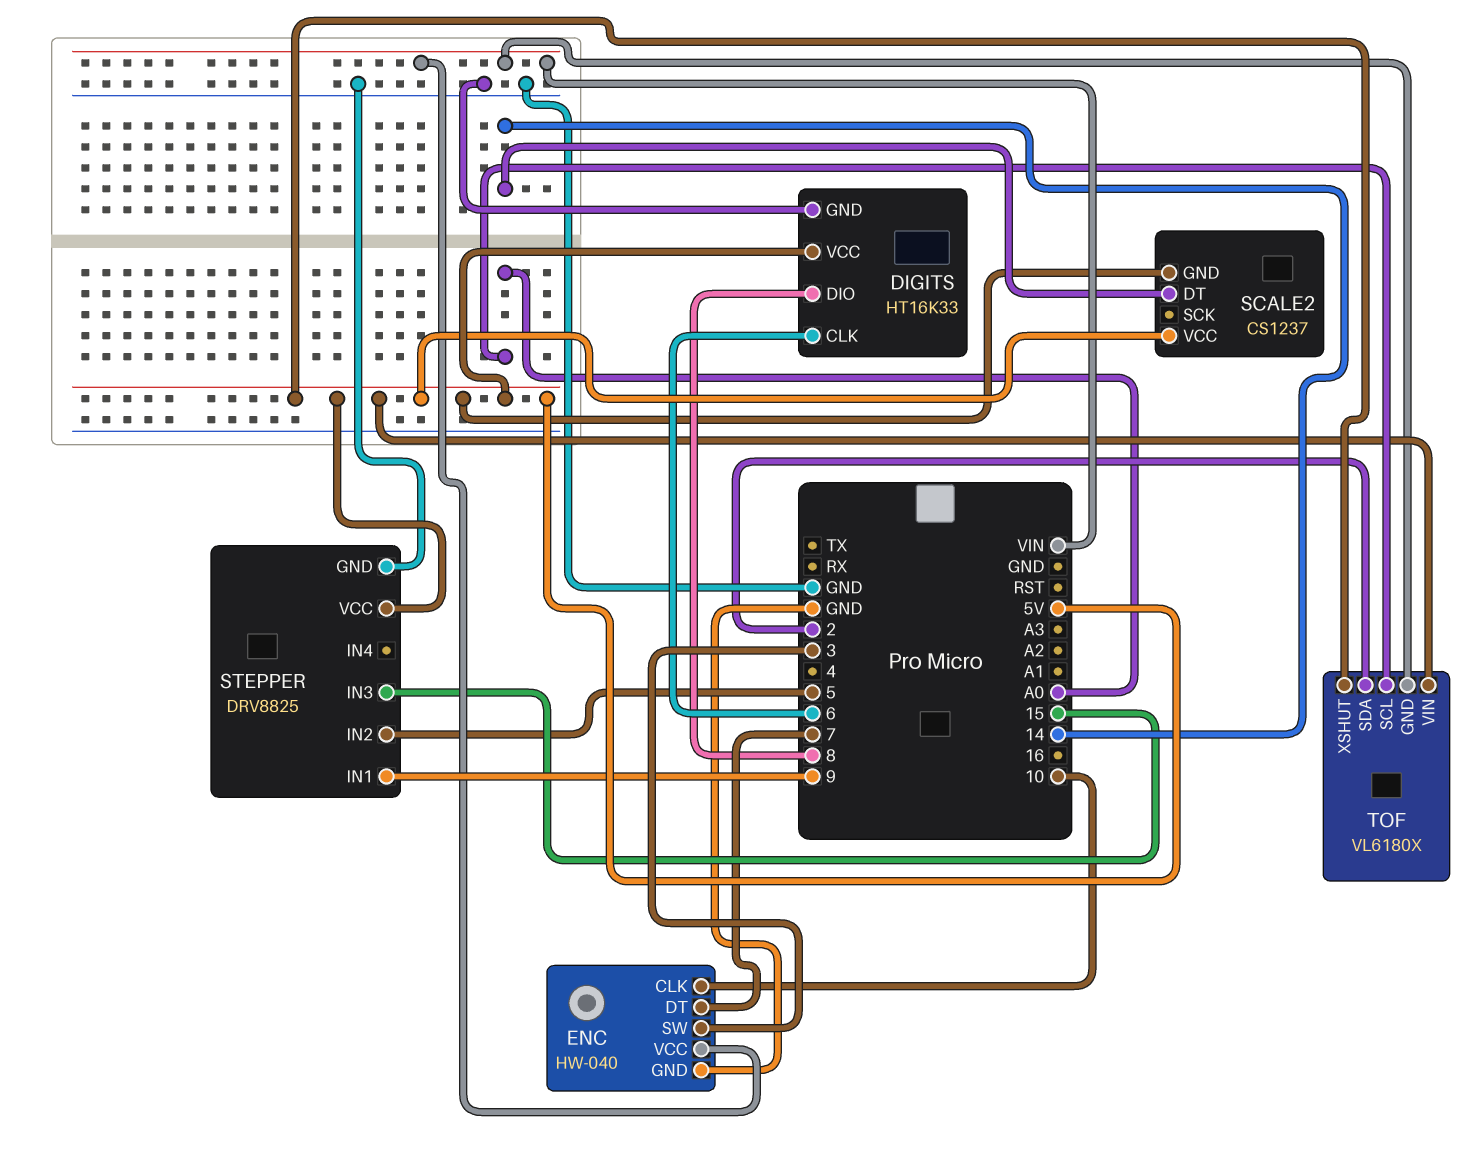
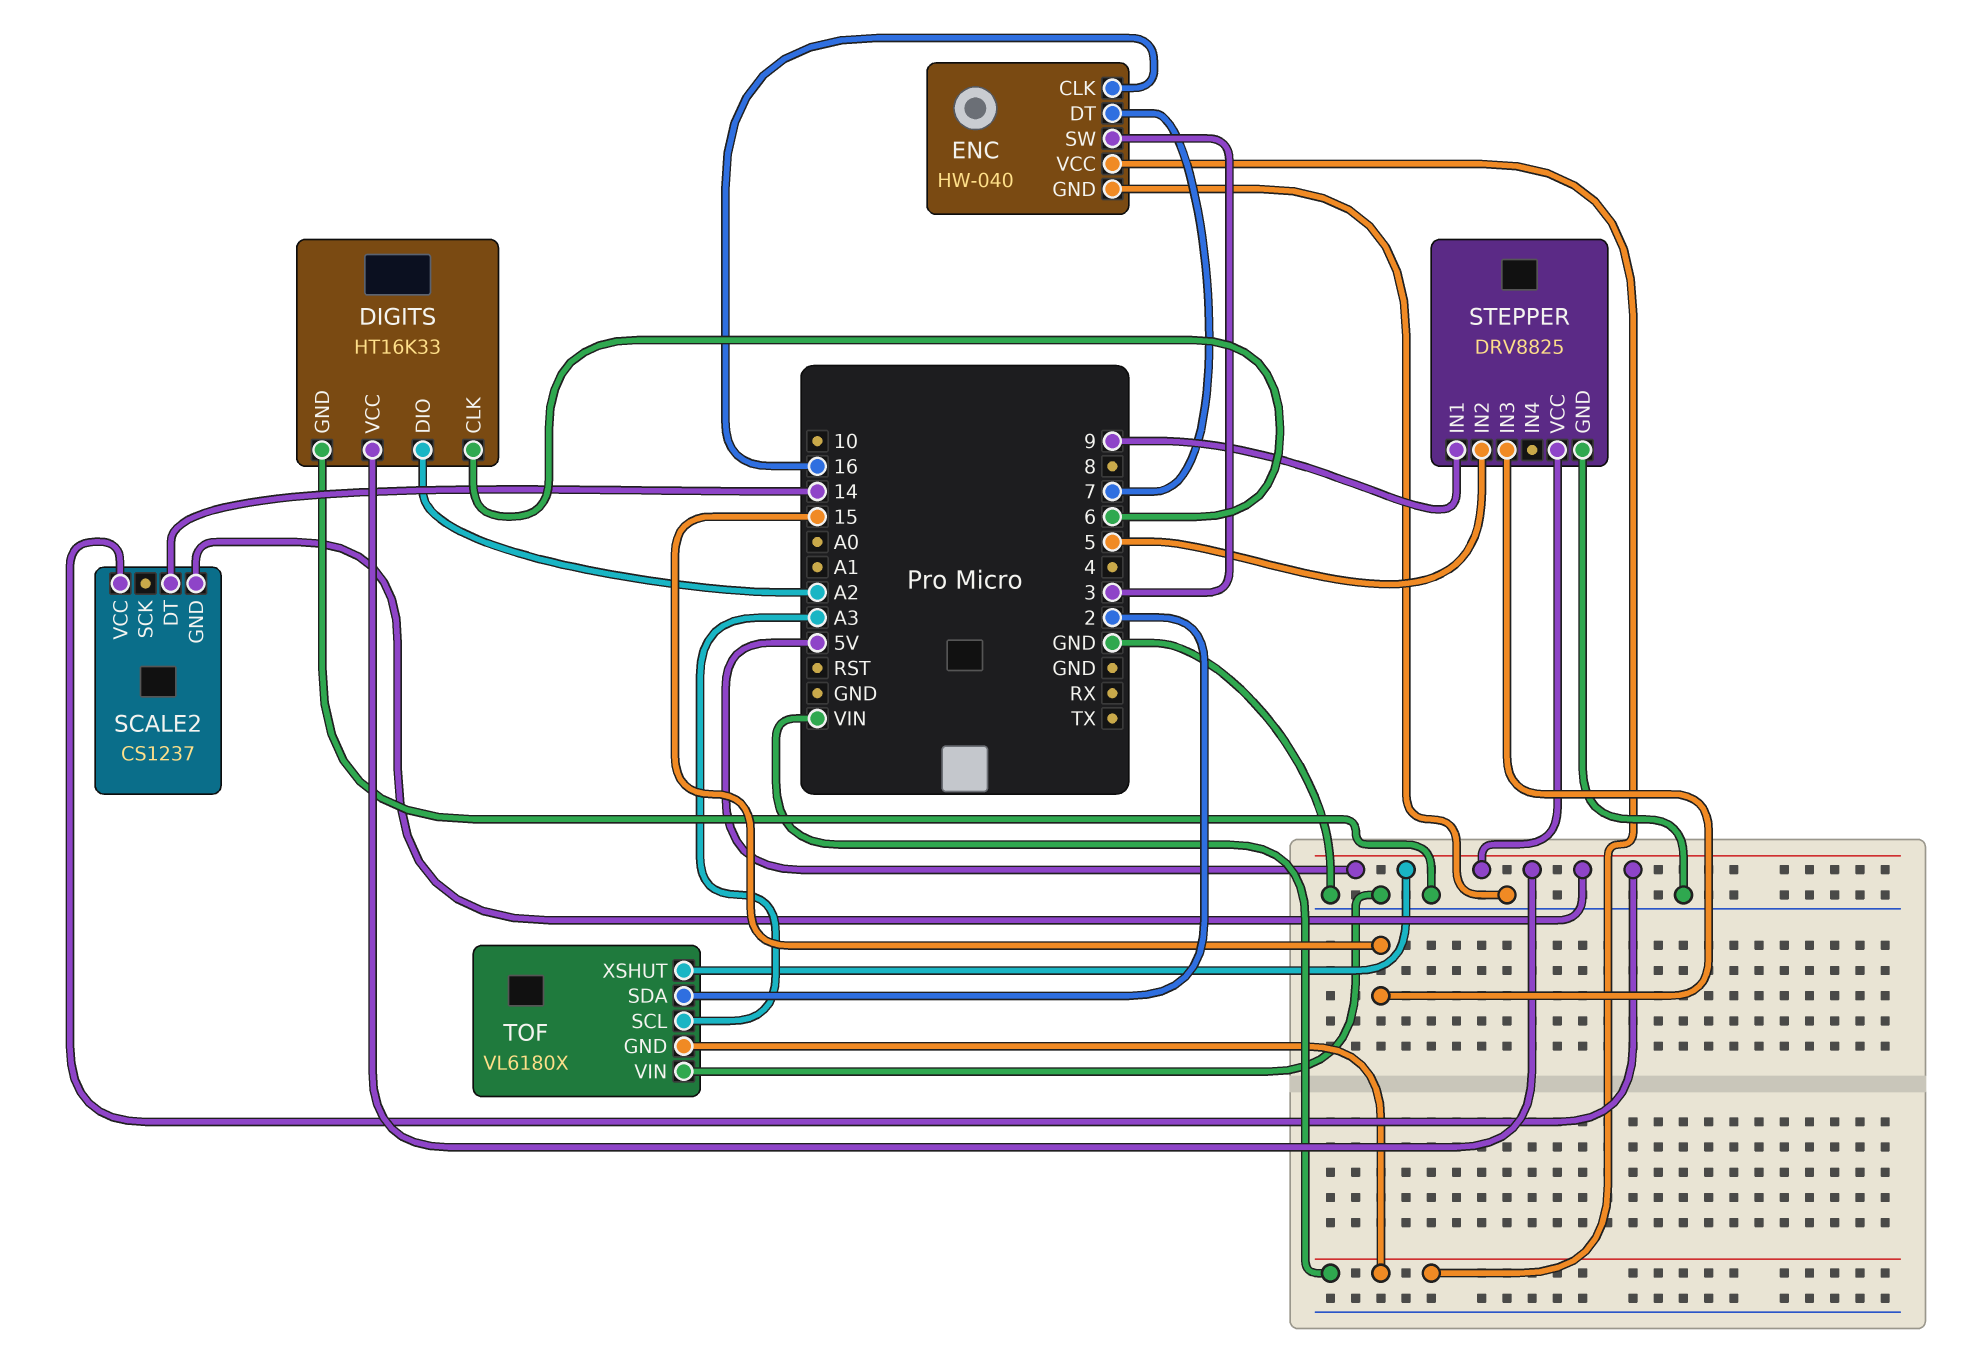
DIGITS pin DIO: 8 -> A2
ENC pin CLK: 10 -> 16
TOF pin SCL: A0 -> A3
TOF pin VIN: 5V -> GND

